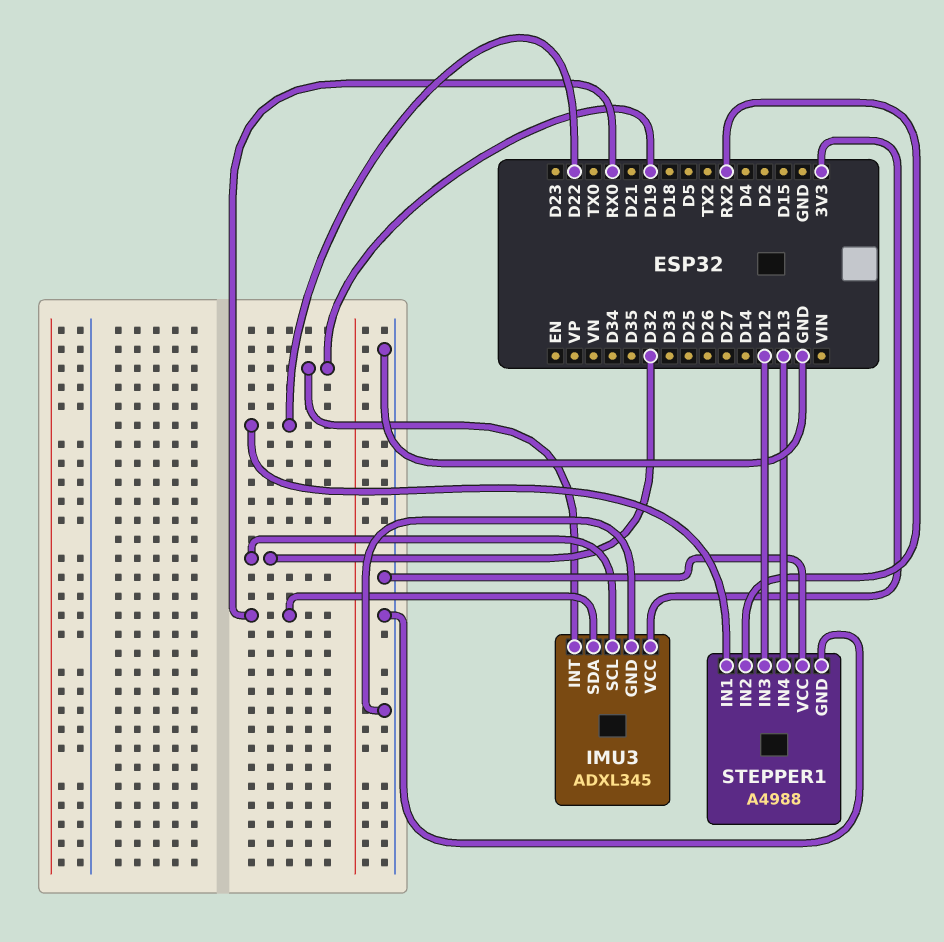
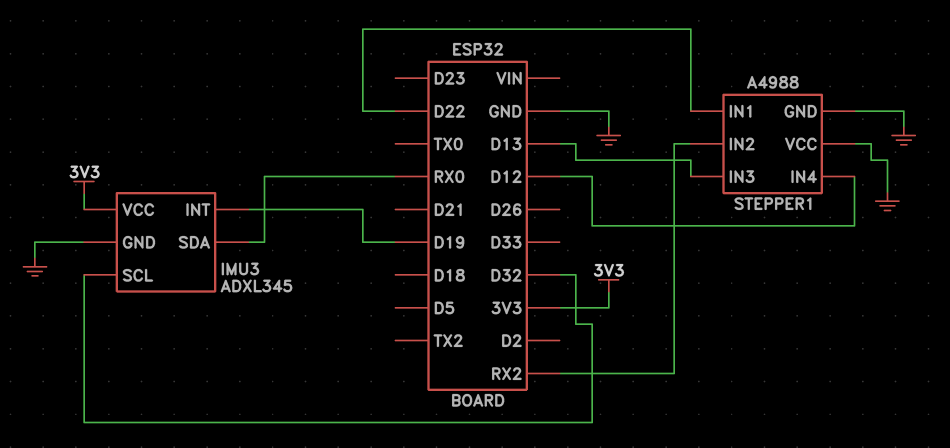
STEPPER1 pin IN3: D12 -> D13
STEPPER1 pin IN4: D13 -> D12

